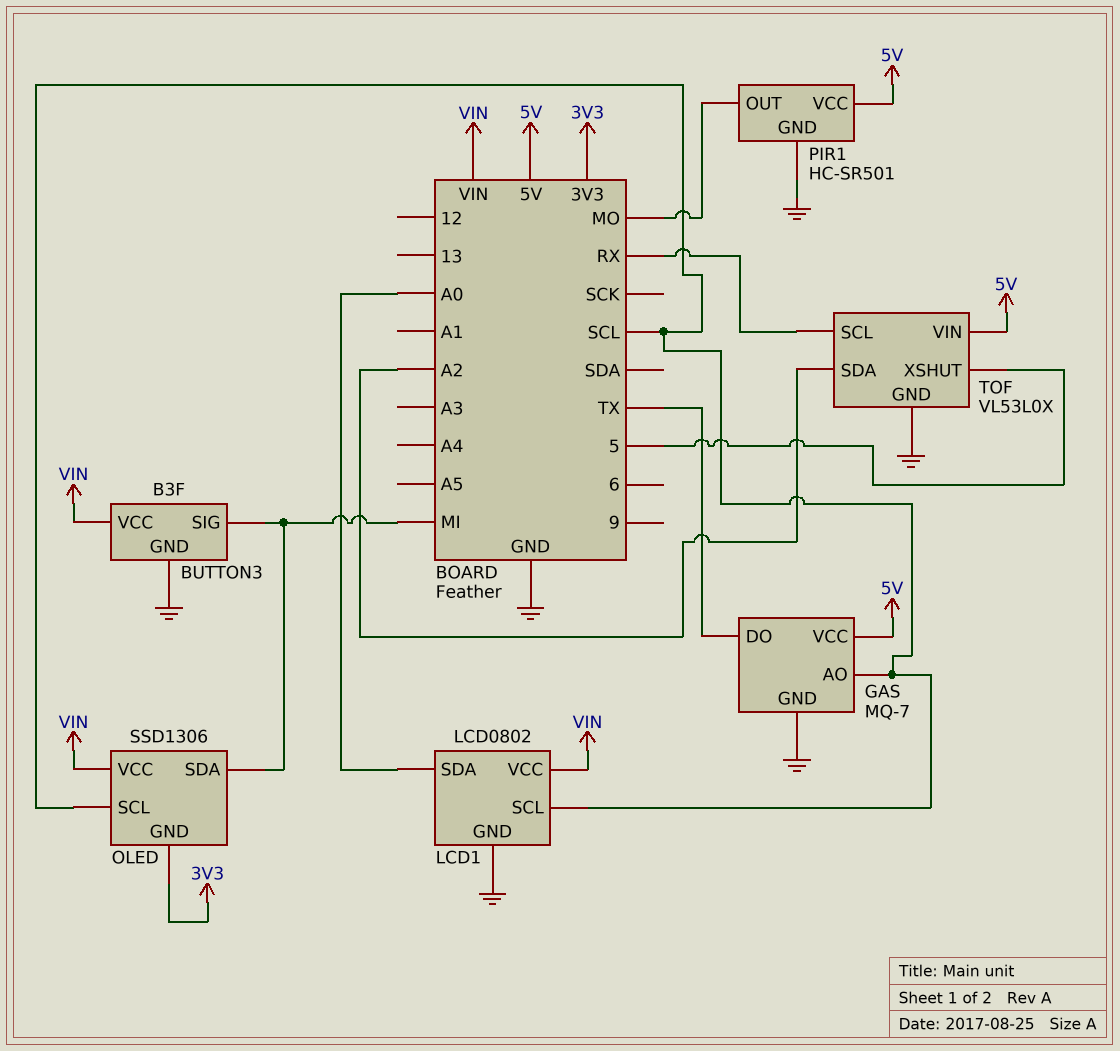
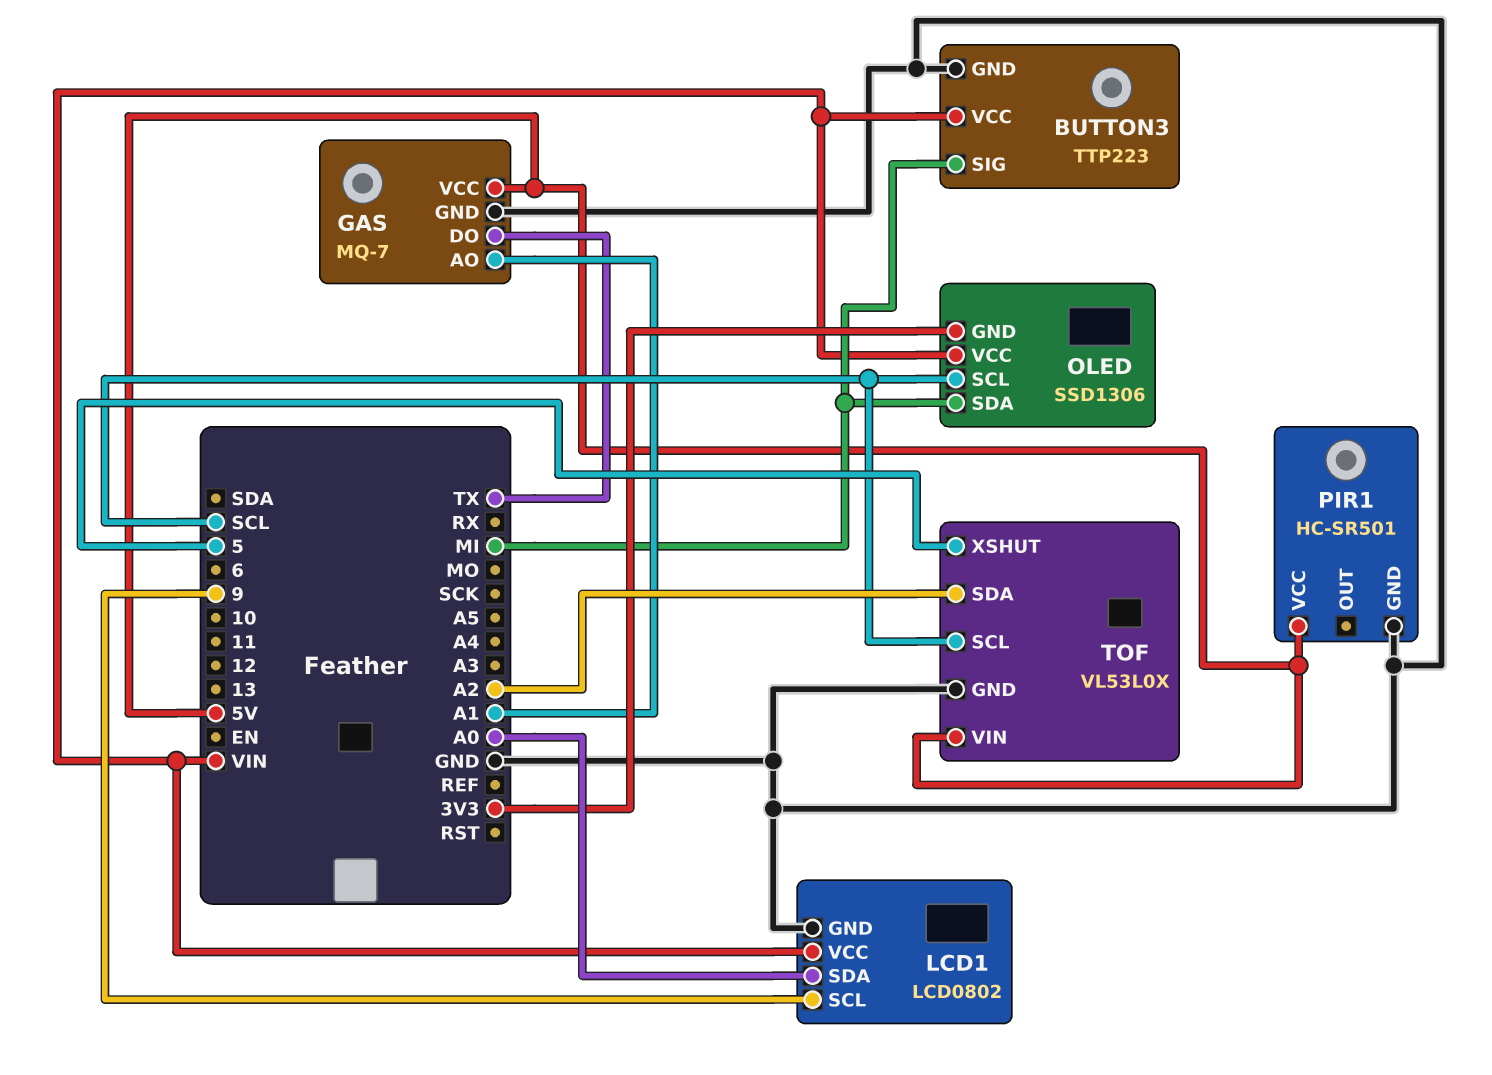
BUTTON3: B3F -> TTP223
GAS pin AO: SCL -> A1
LCD1 pin SCL: SCL -> 9
PIR1 pin OUT: MO -> none
TOF pin SCL: RX -> SCL

